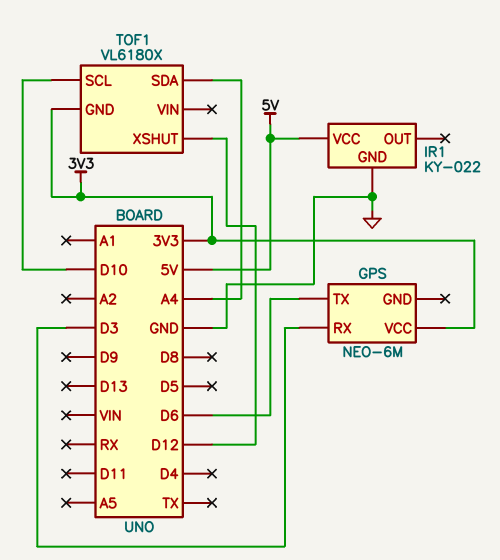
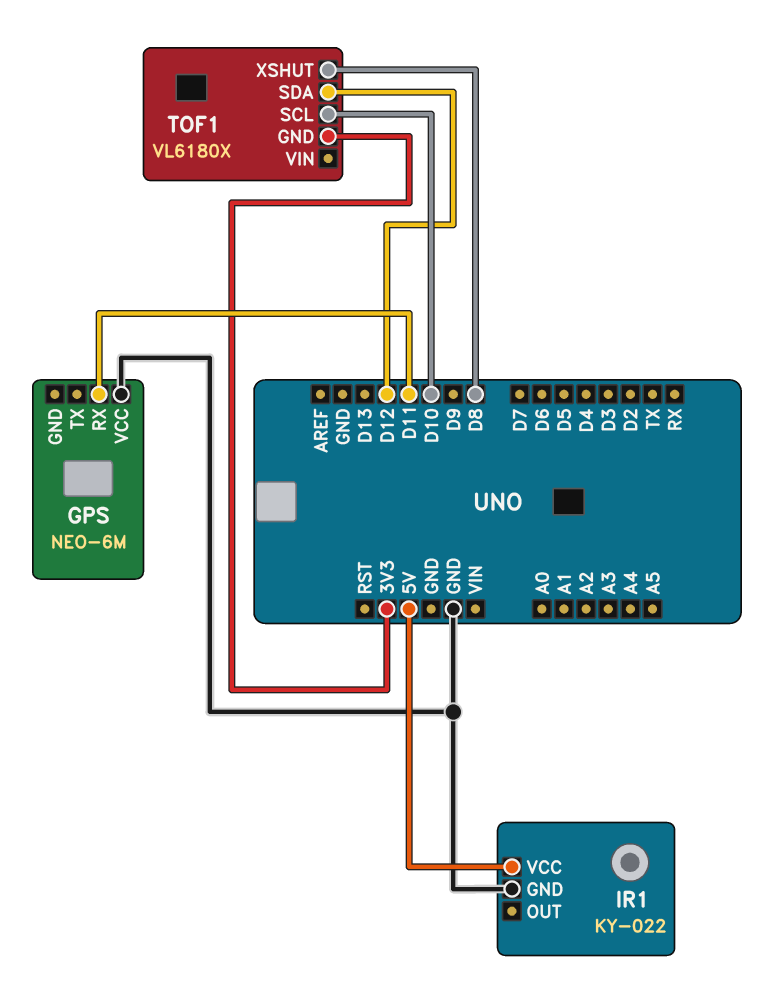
GPS pin RX: D3 -> D11
GPS pin TX: D6 -> none
GPS pin VCC: 3V3 -> GND
TOF1 pin SDA: A4 -> D12
TOF1 pin XSHUT: D12 -> D8

